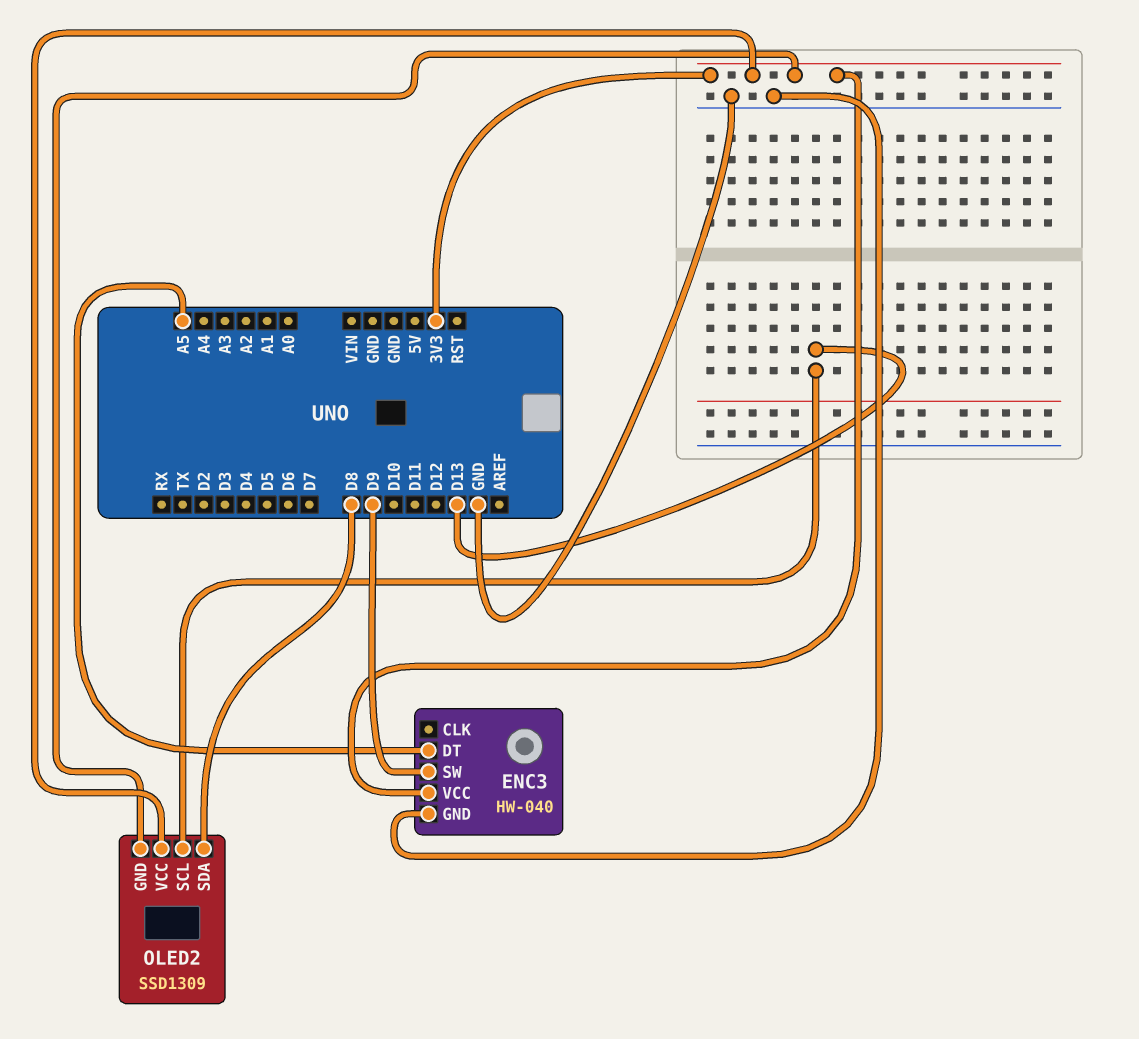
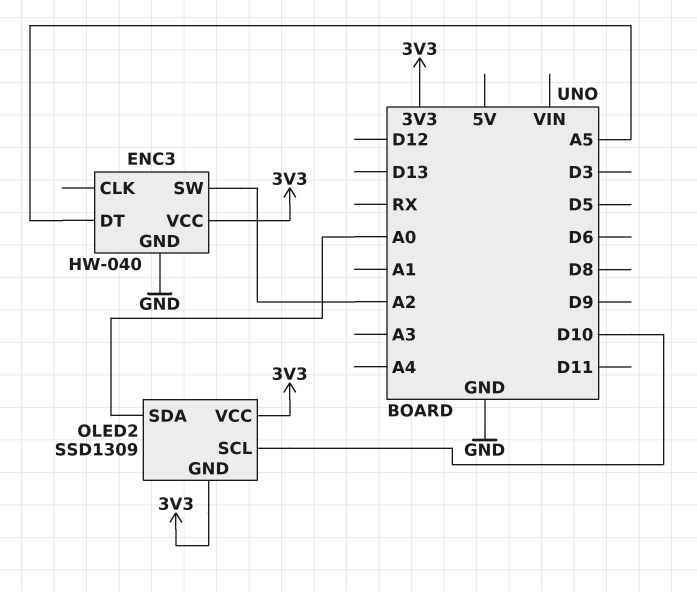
ENC3 pin SW: D9 -> A2
OLED2 pin SCL: D13 -> D10
OLED2 pin SDA: D8 -> A0

